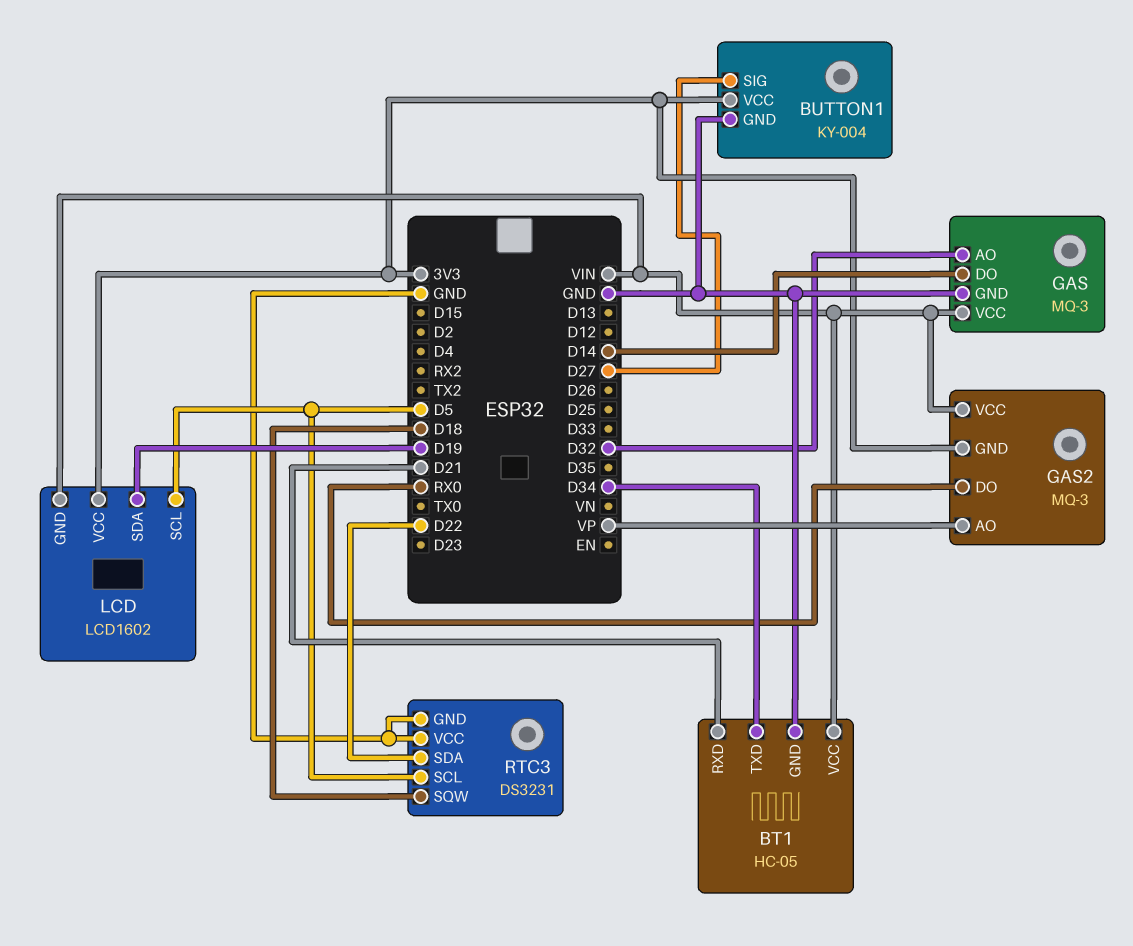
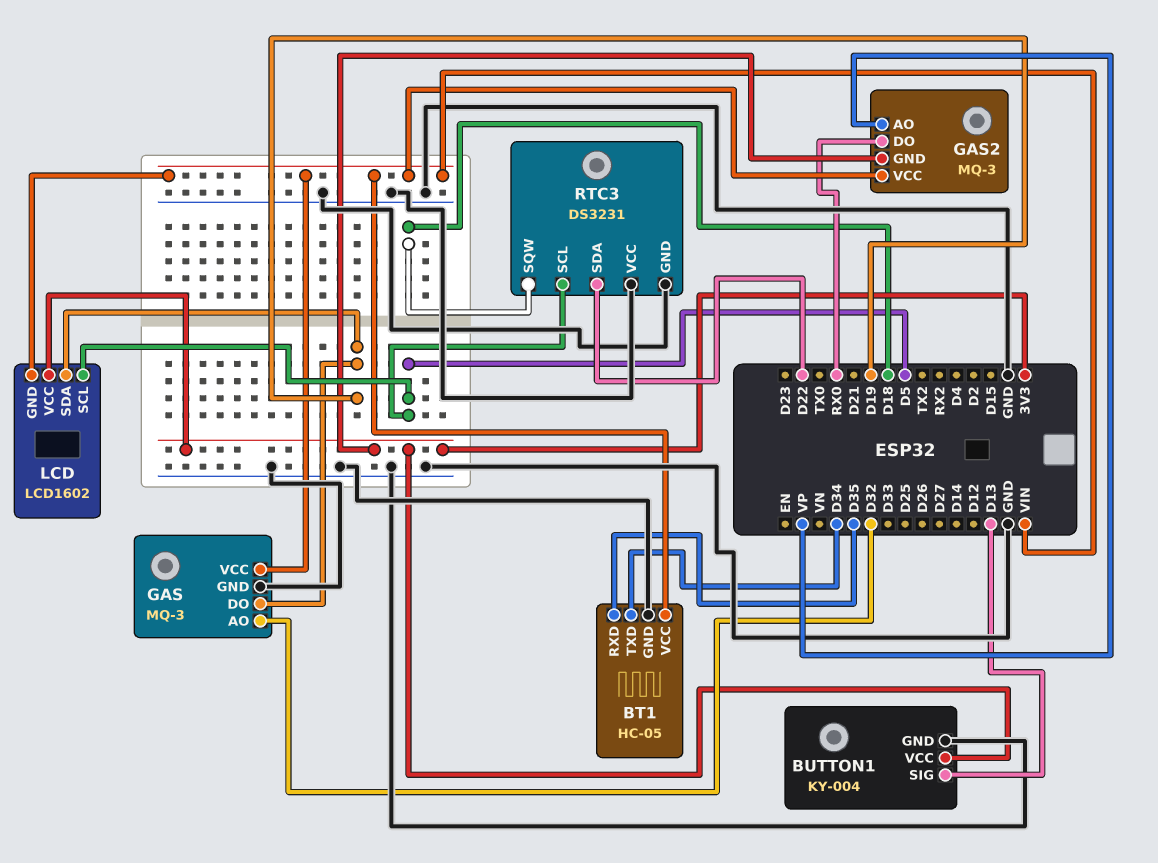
BT1 pin RXD: D21 -> D35
BUTTON1 pin SIG: D27 -> D13
GAS pin DO: D14 -> D19

